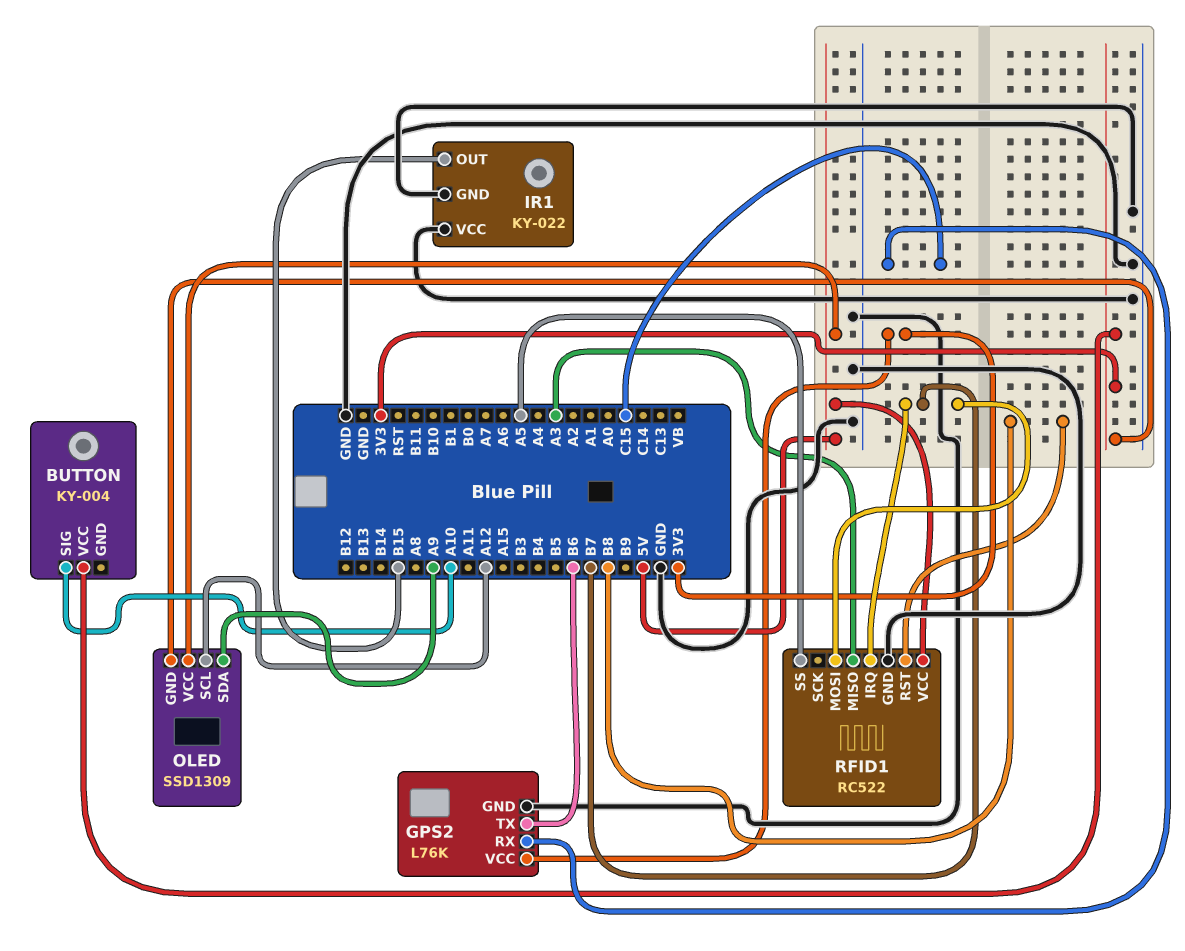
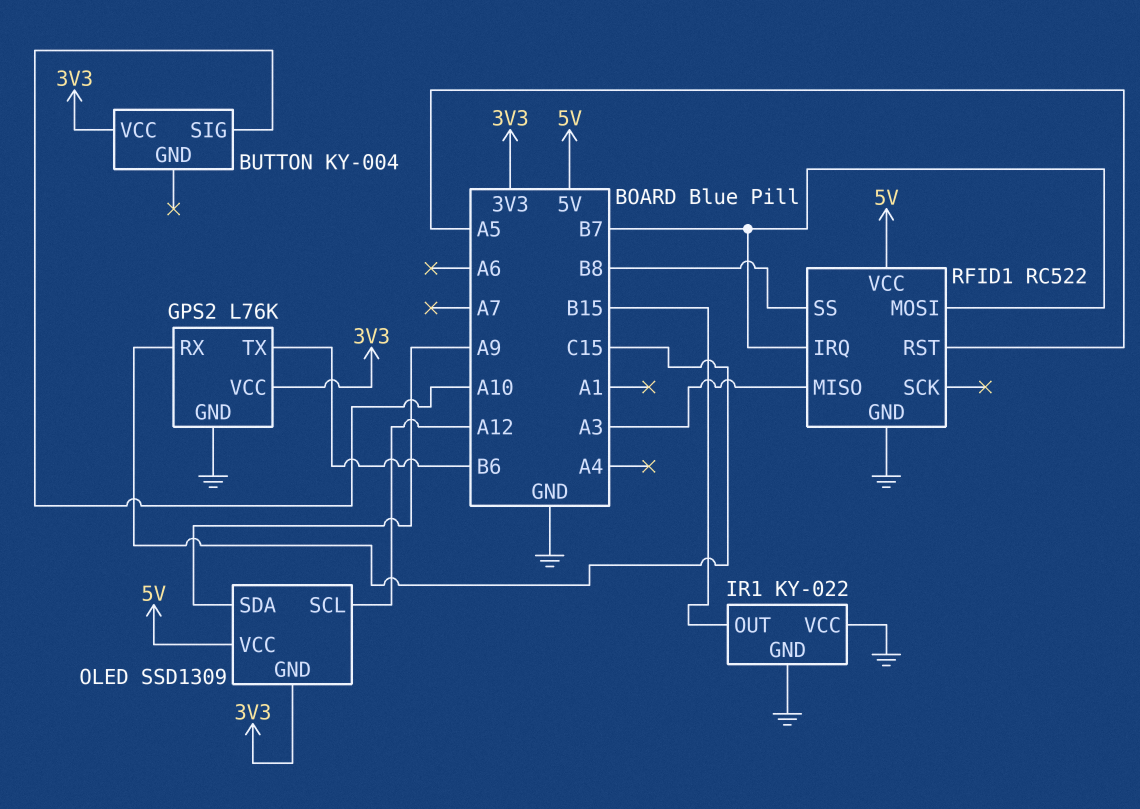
RFID1 pin RST: B8 -> A5
RFID1 pin SS: A5 -> B8

